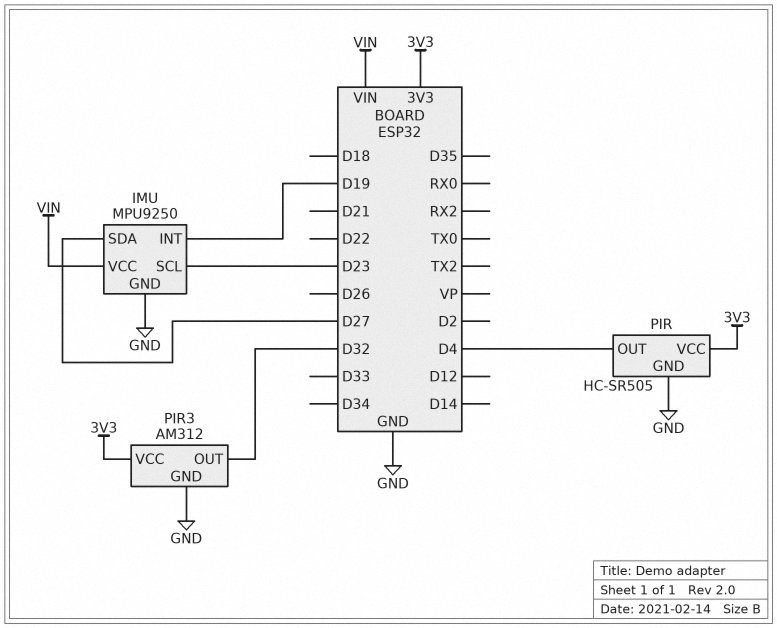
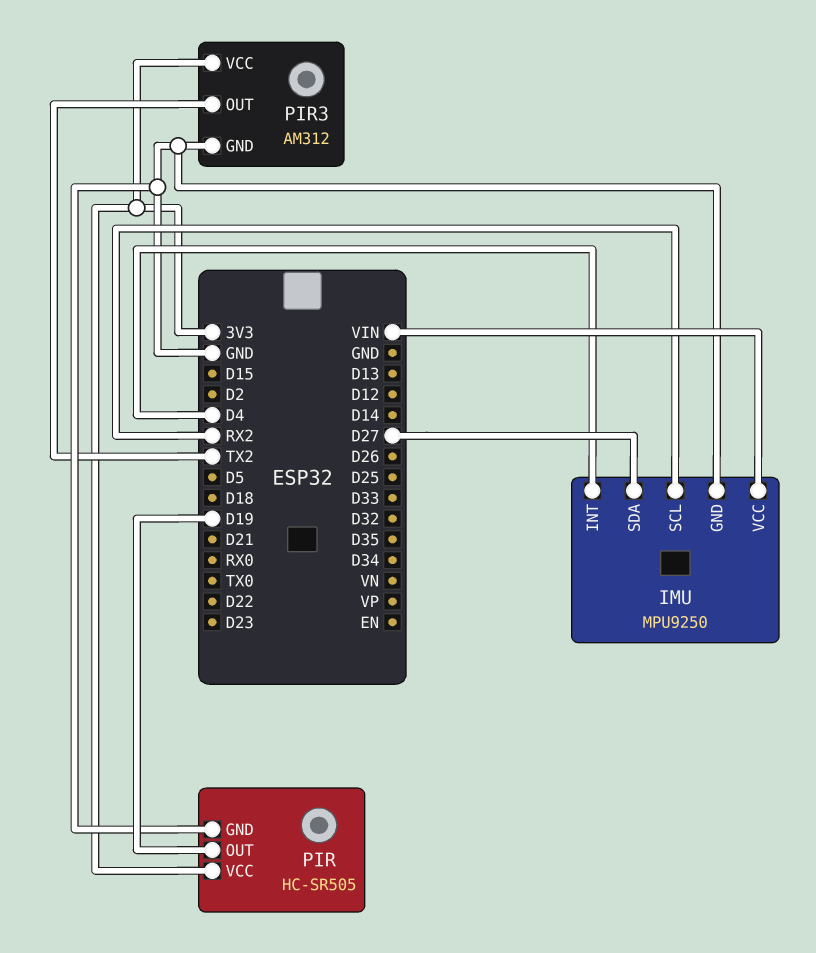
IMU pin INT: D19 -> D4
IMU pin SCL: D23 -> RX2
PIR pin OUT: D4 -> D19
PIR3 pin OUT: D32 -> TX2

